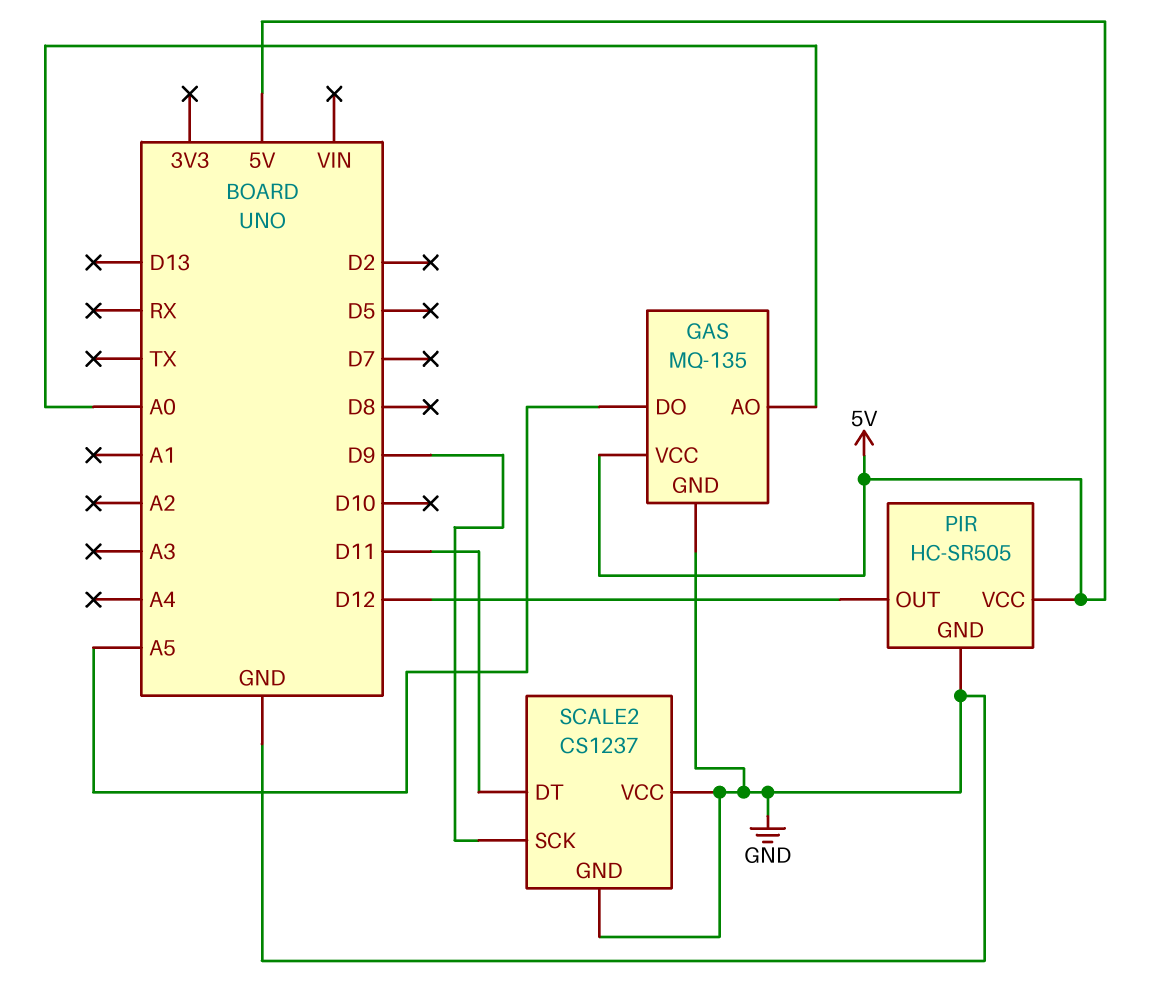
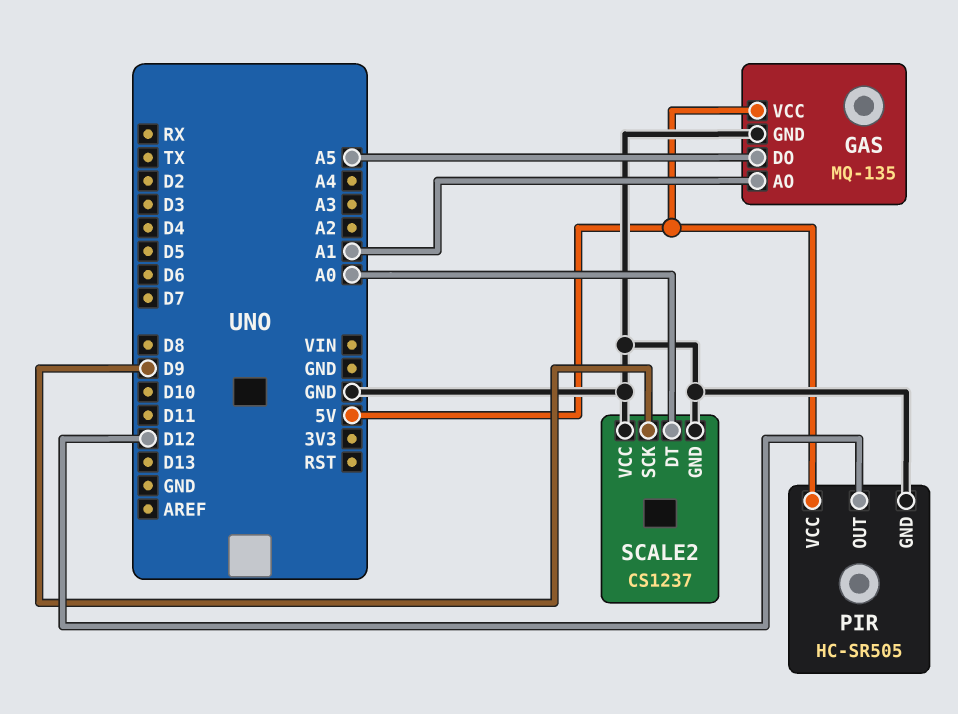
GAS pin AO: A0 -> A1
SCALE2 pin DT: D11 -> A0

